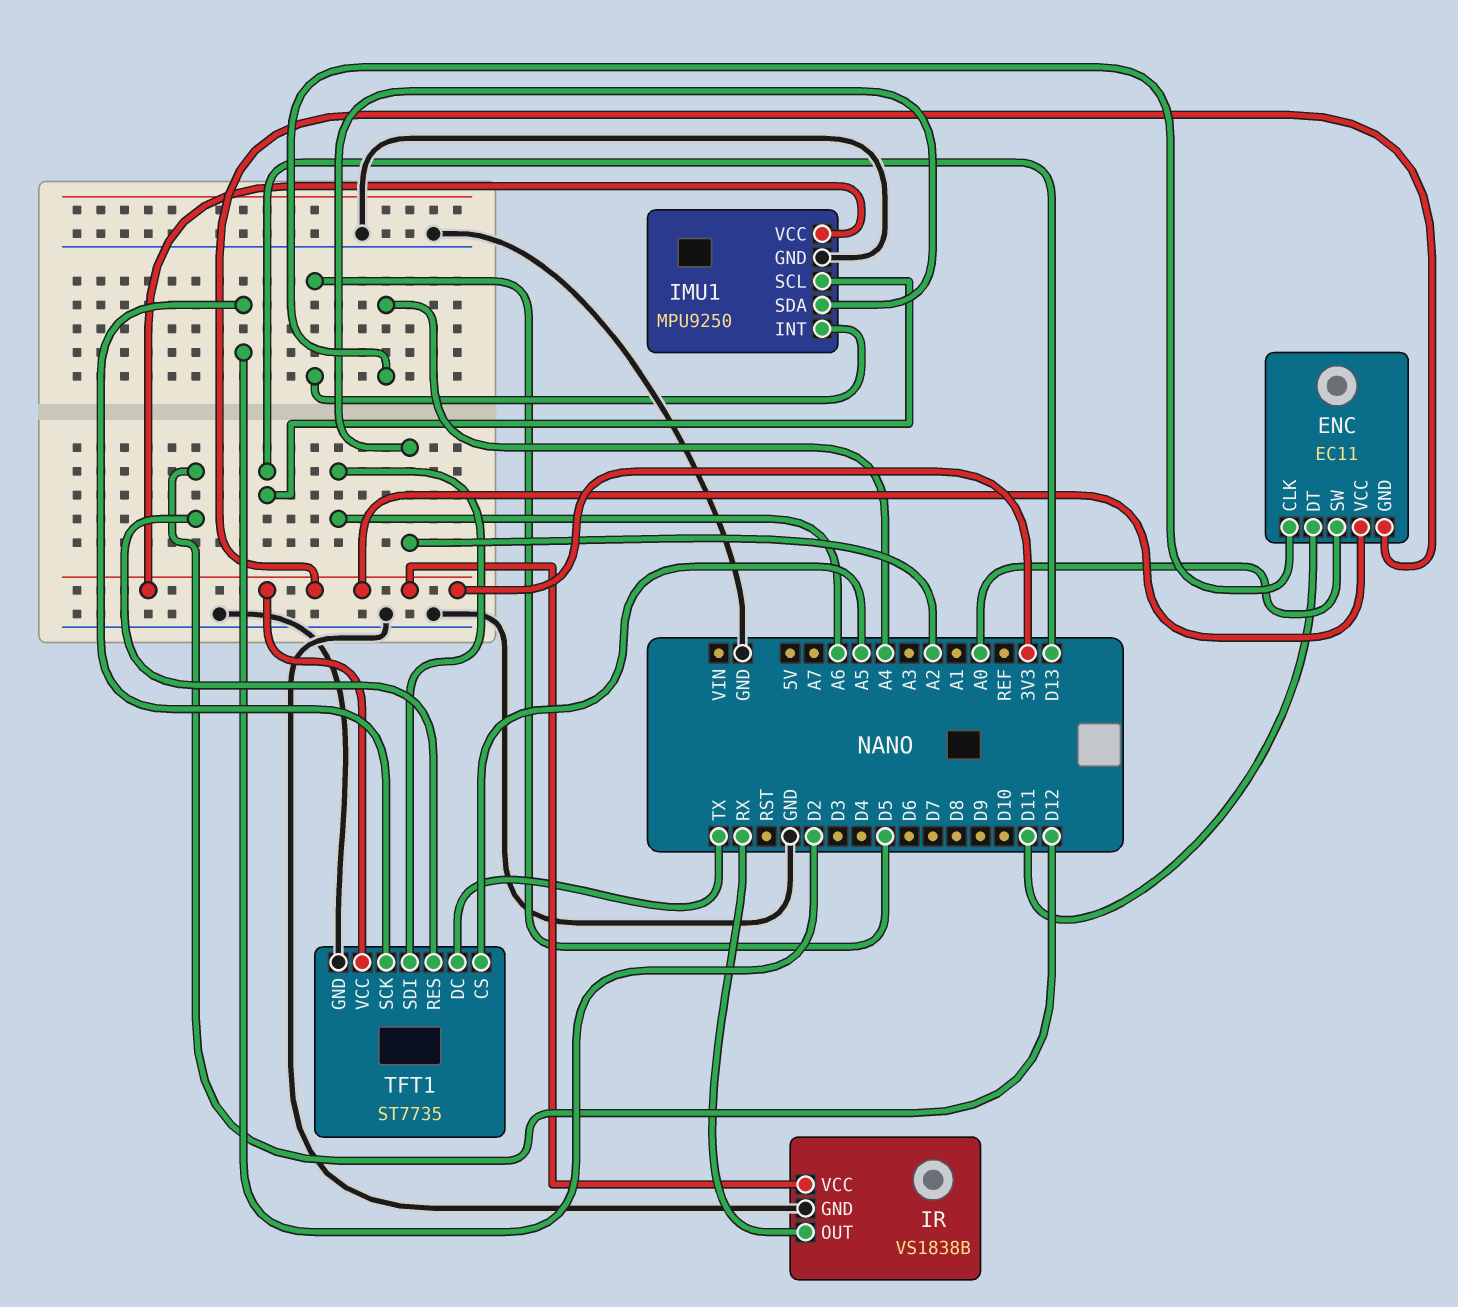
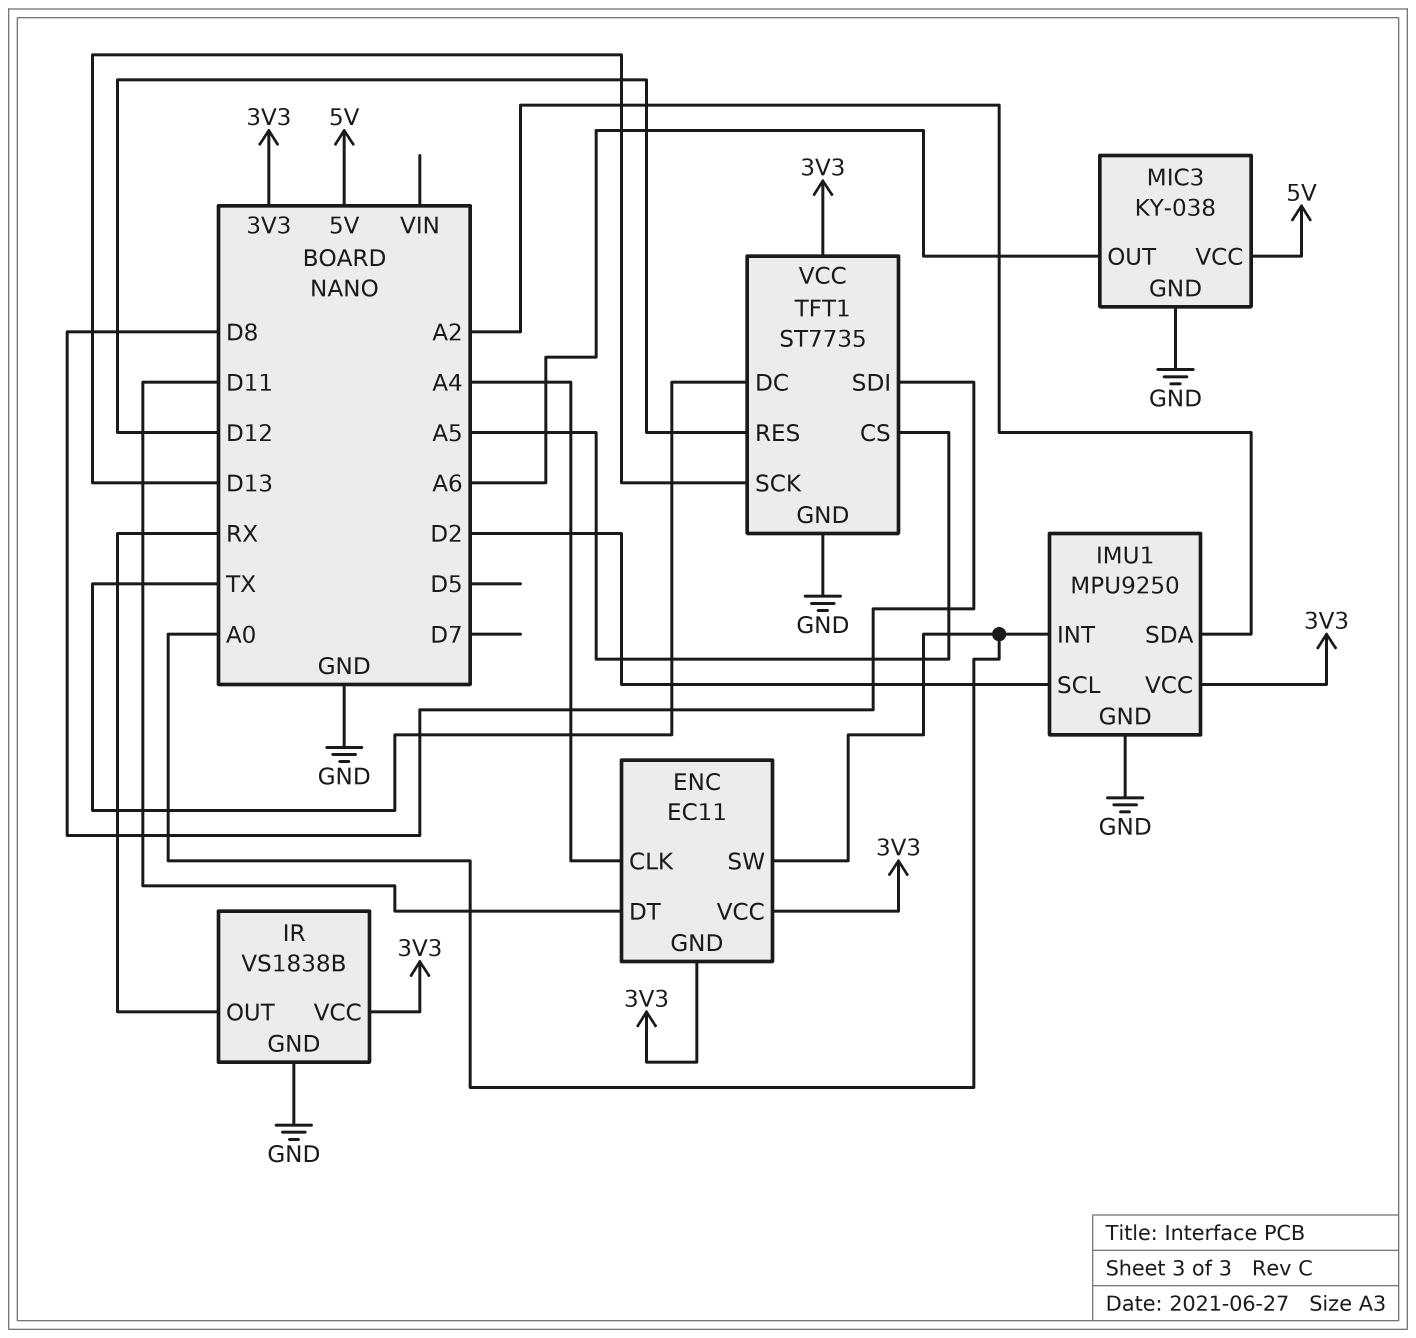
IMU1 pin INT: D5 -> A0
IMU1 pin SCL: D13 -> D2
MIC3: none -> KY-038
MIC3 pin GND: none -> GND
MIC3 pin OUT: none -> A6
MIC3 pin VCC: none -> 5V
TFT1 pin SCK: D2 -> D13
TFT1 pin SDI: A6 -> D8

